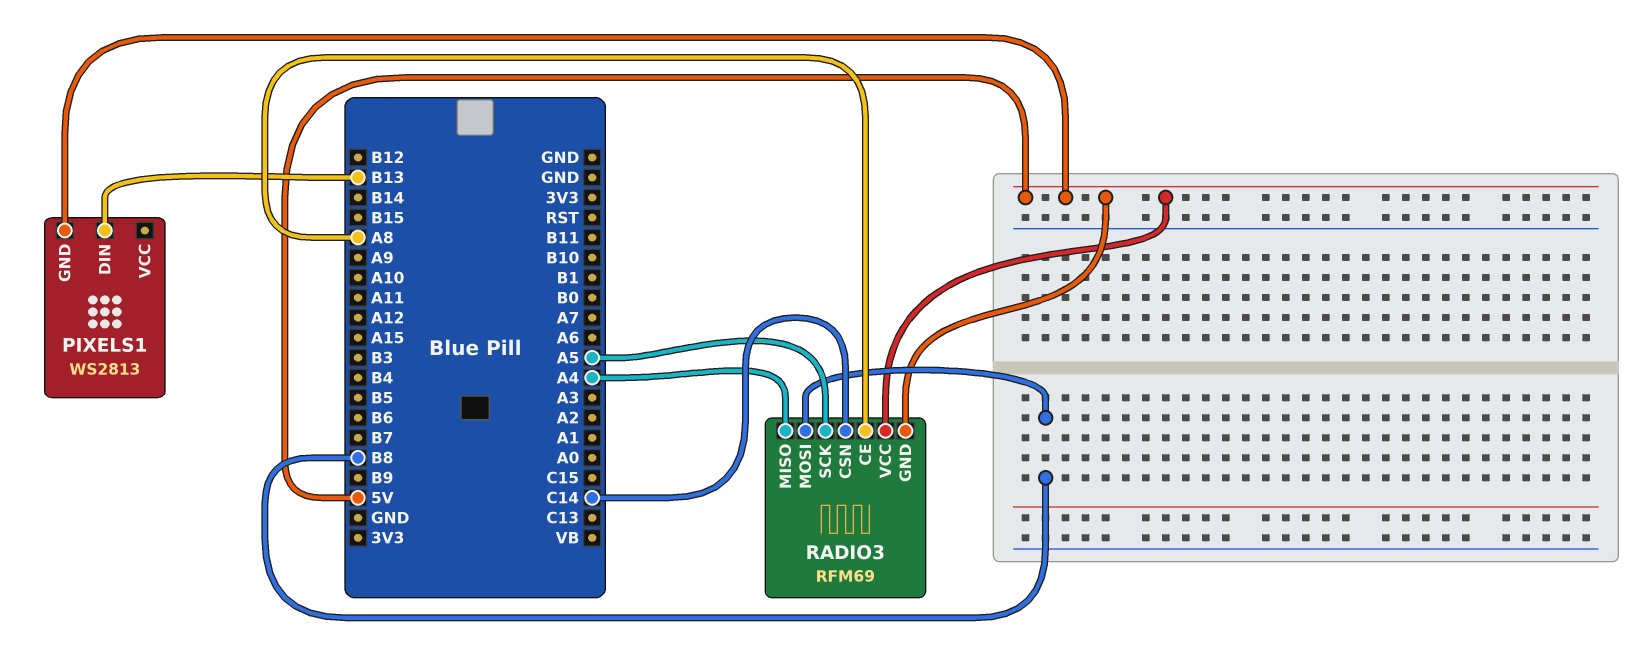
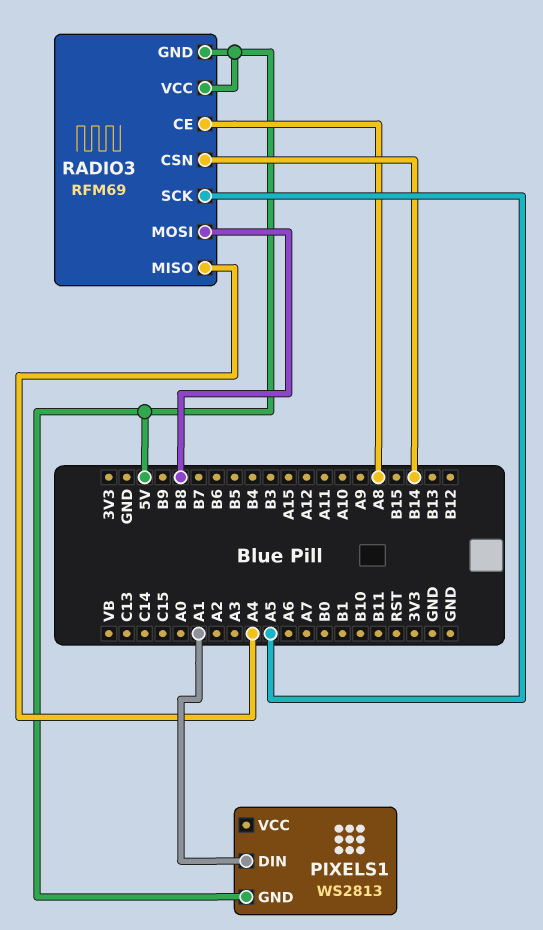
PIXELS1 pin DIN: B13 -> A1
RADIO3 pin CSN: C14 -> B14

